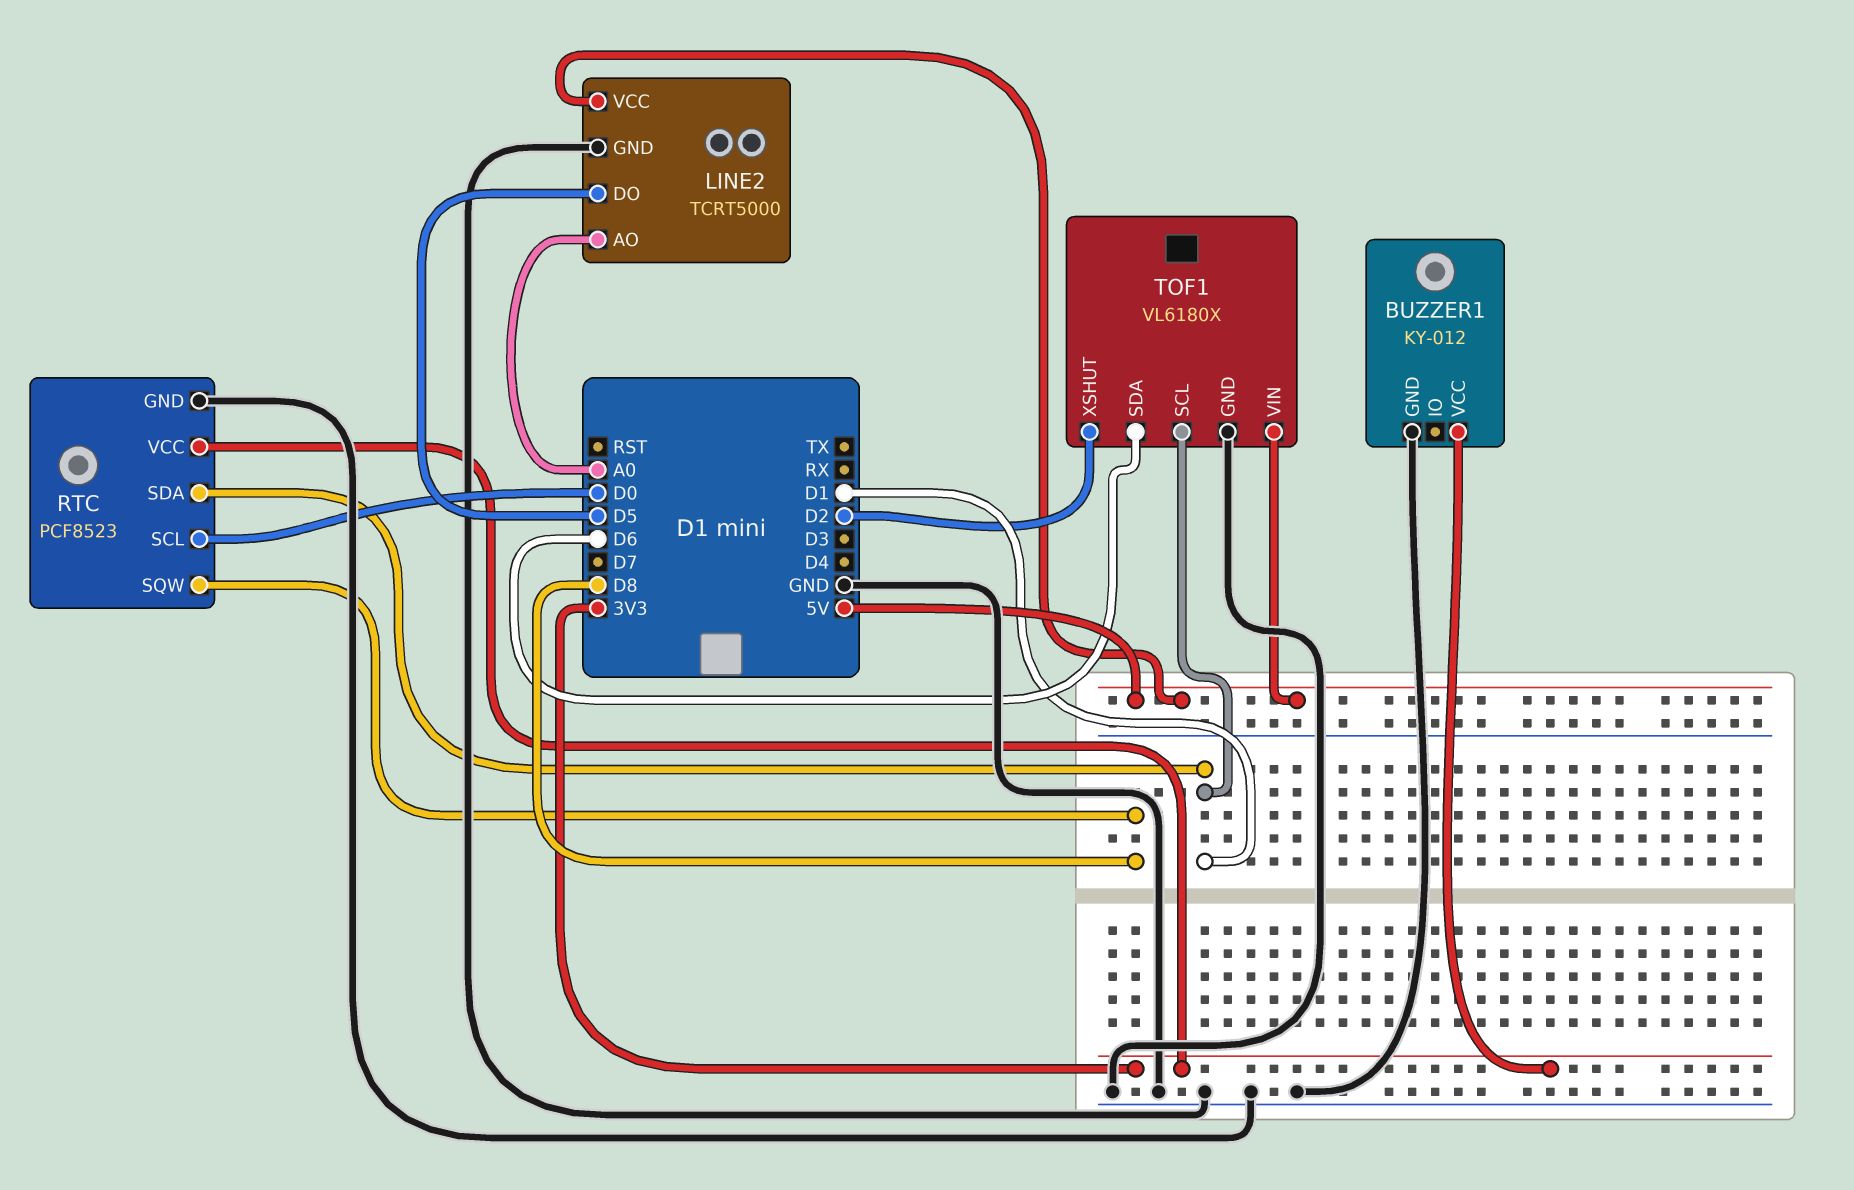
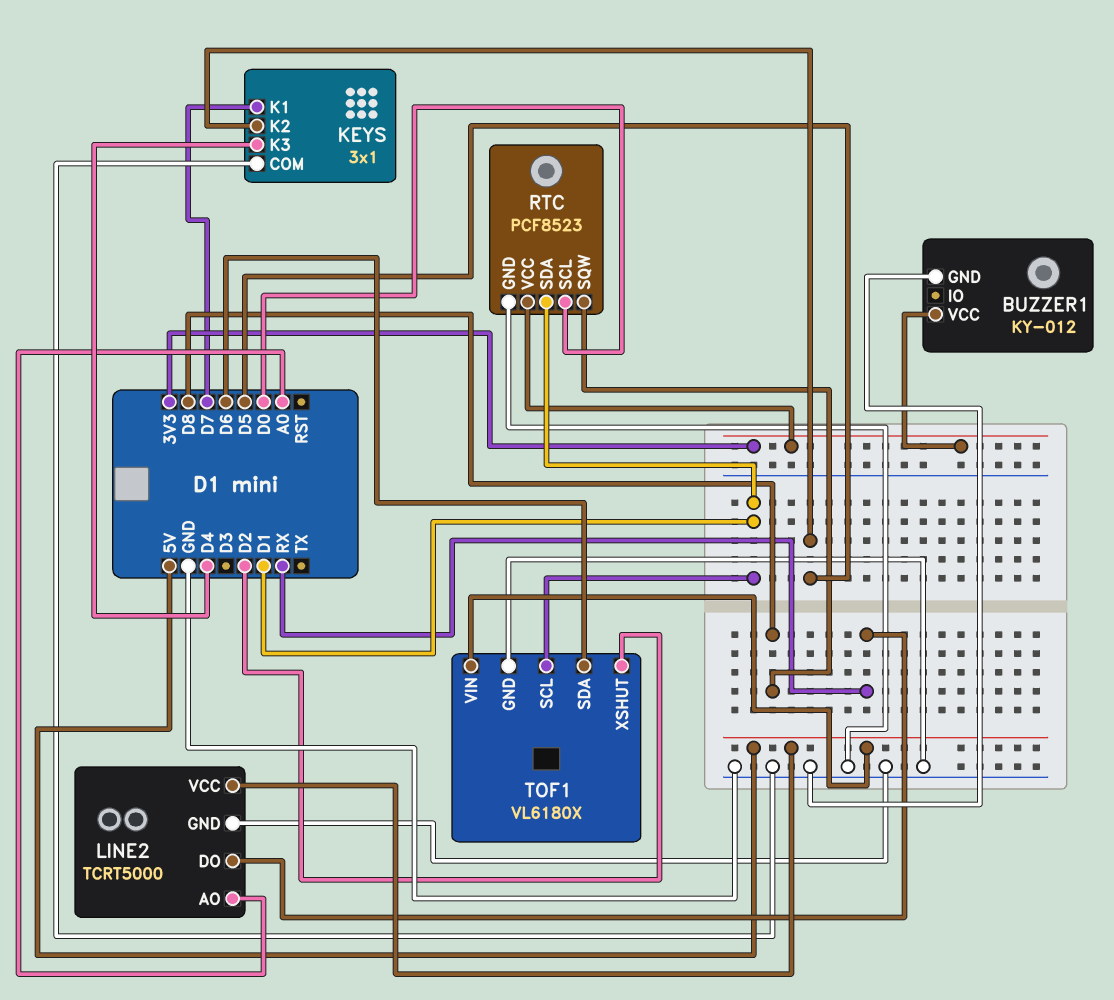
KEYS: none -> 3x1
KEYS pin COM: none -> GND
KEYS pin K1: none -> D7
KEYS pin K2: none -> D5
KEYS pin K3: none -> D4
LINE2 pin DO: D5 -> RX

